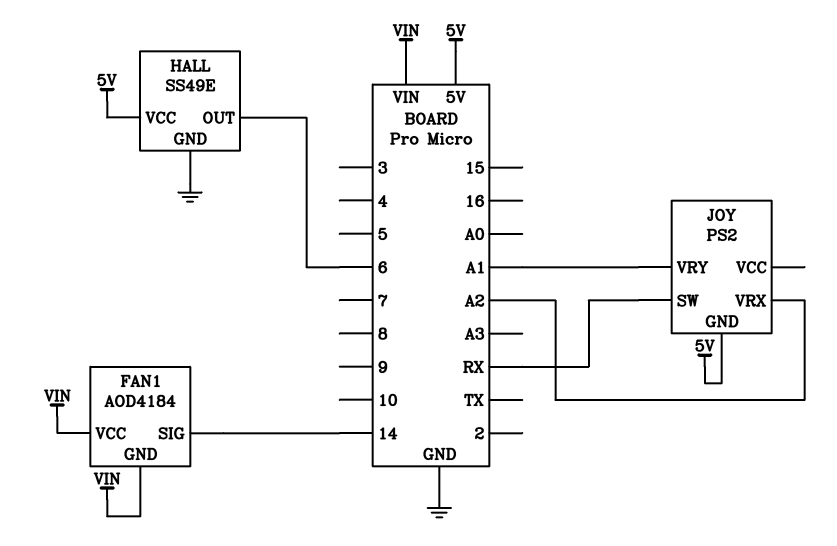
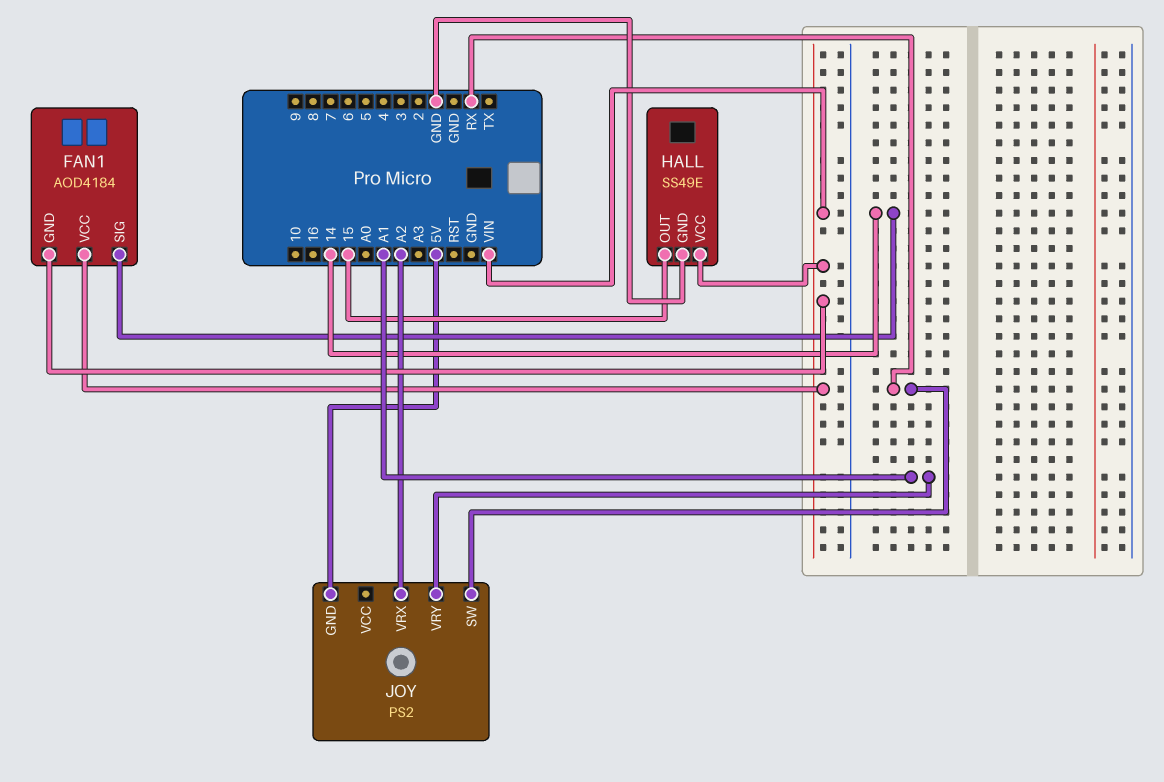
HALL pin OUT: 6 -> 15
HALL pin VCC: 5V -> VIN

